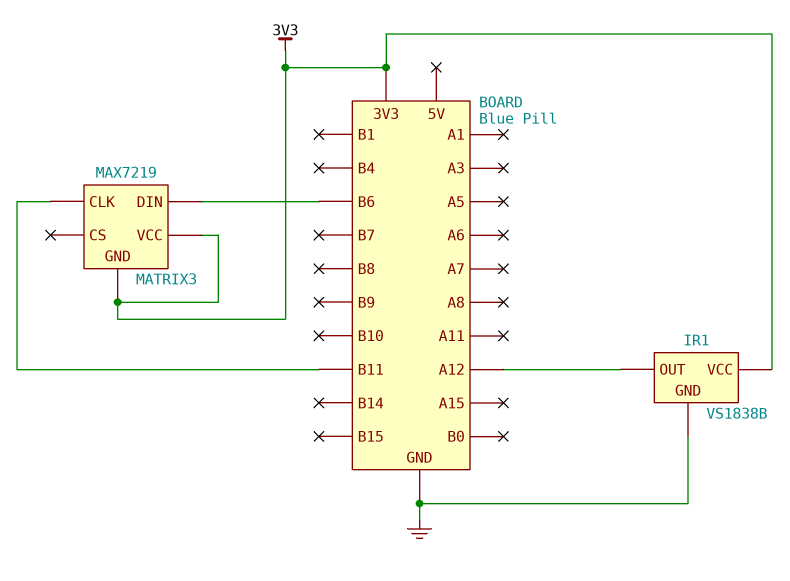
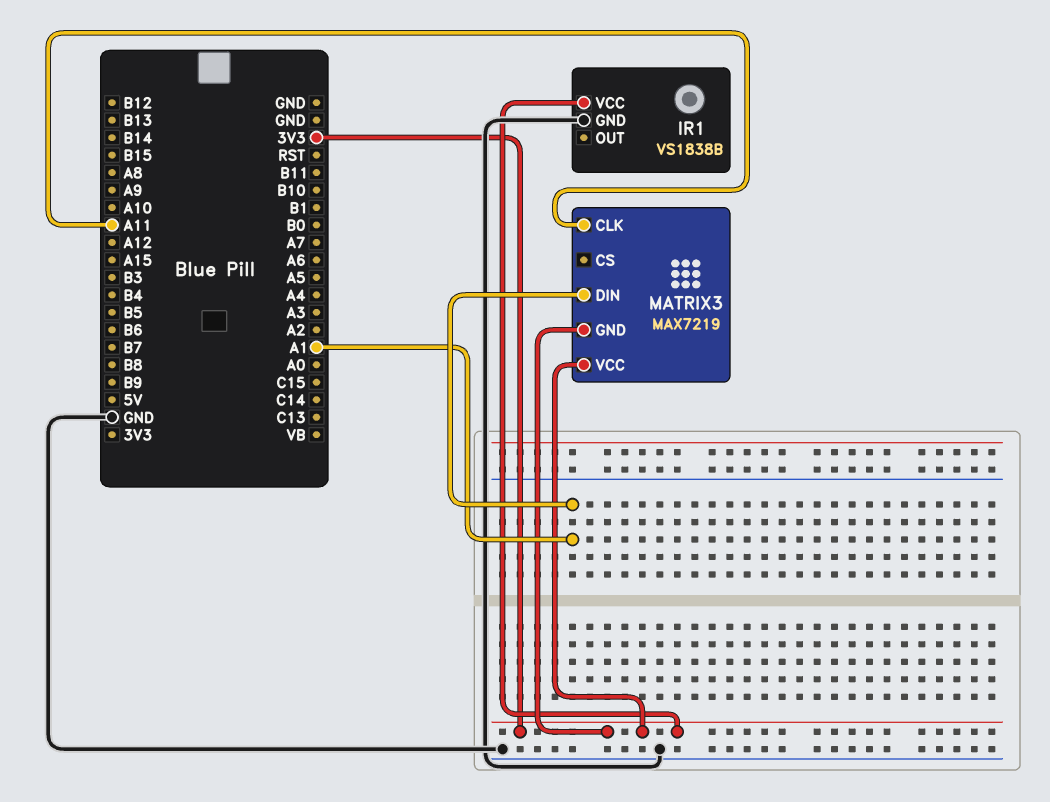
IR1 pin OUT: A12 -> none
MATRIX3 pin CLK: B11 -> A11
MATRIX3 pin DIN: B6 -> A1

